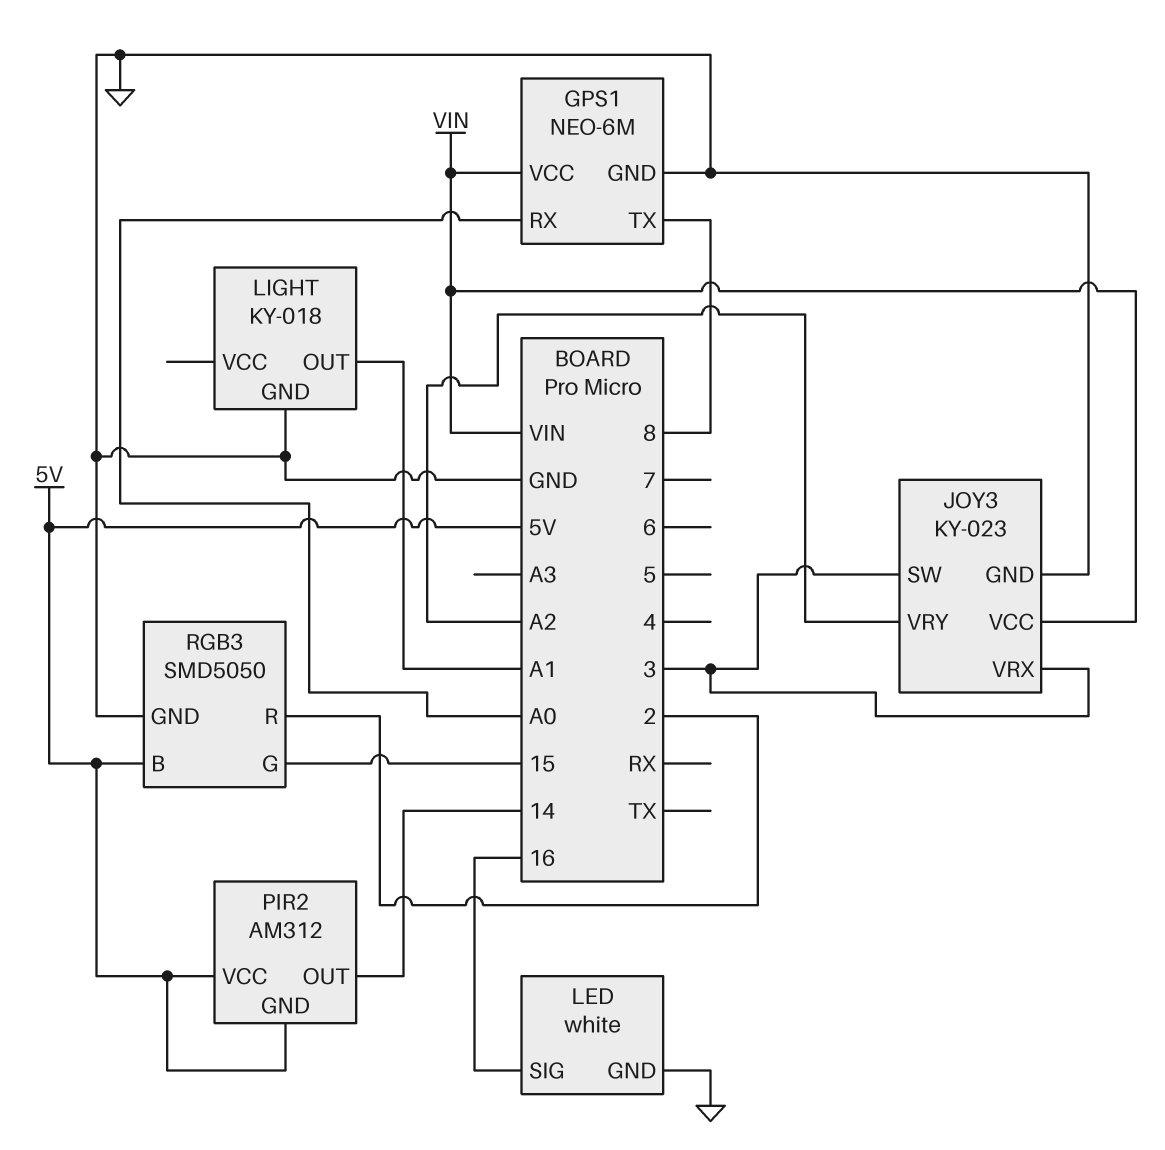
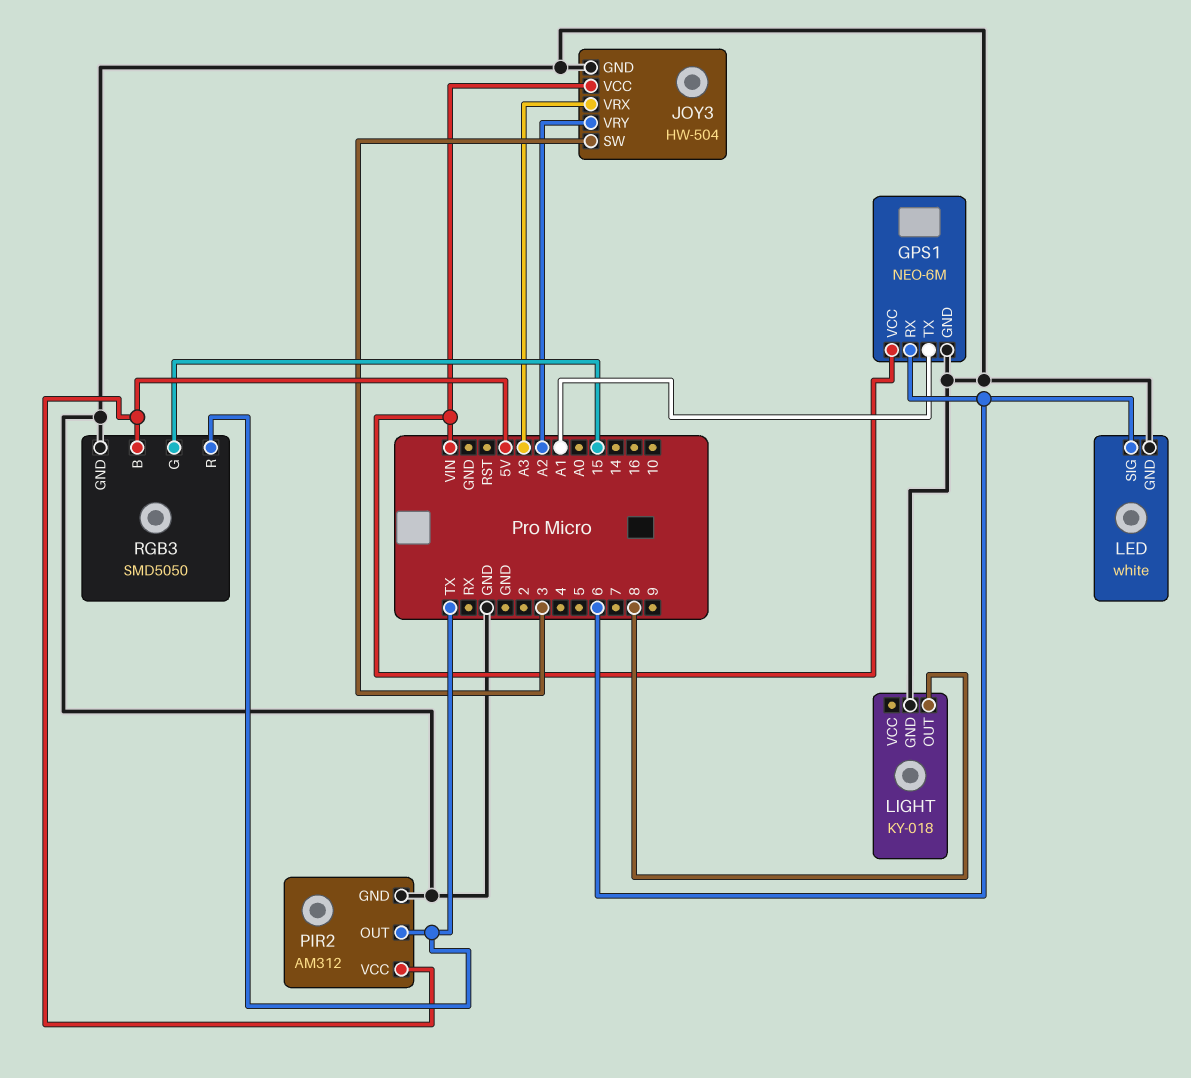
GPS1 pin RX: A0 -> 6
GPS1 pin TX: 8 -> A1
JOY3: KY-023 -> HW-504
JOY3 pin VRX: 3 -> A3
LED pin SIG: 16 -> 6
LIGHT pin OUT: A1 -> 8
PIR2 pin GND: 5V -> GND
PIR2 pin OUT: 14 -> TX
RGB3 pin R: 2 -> TX

